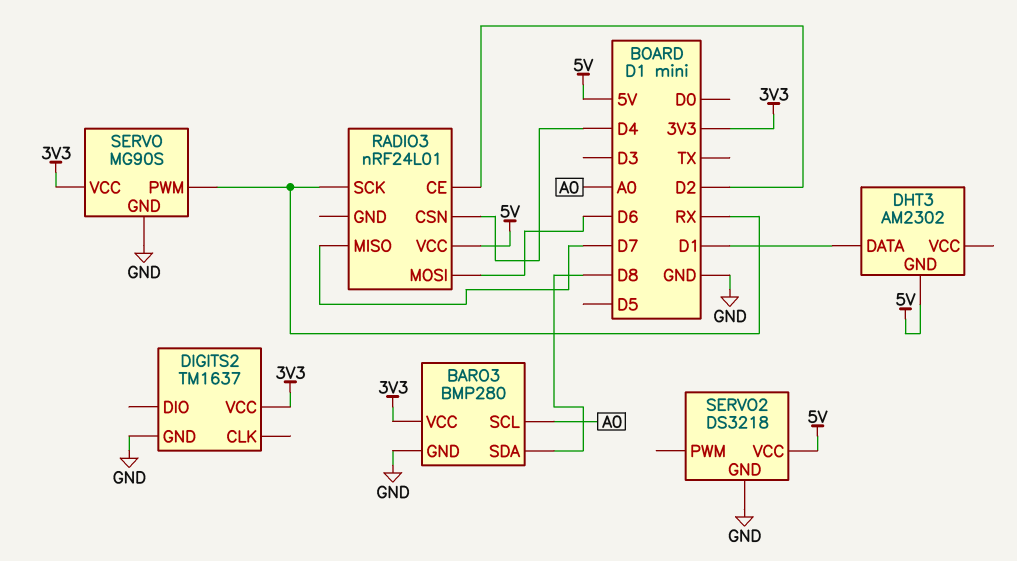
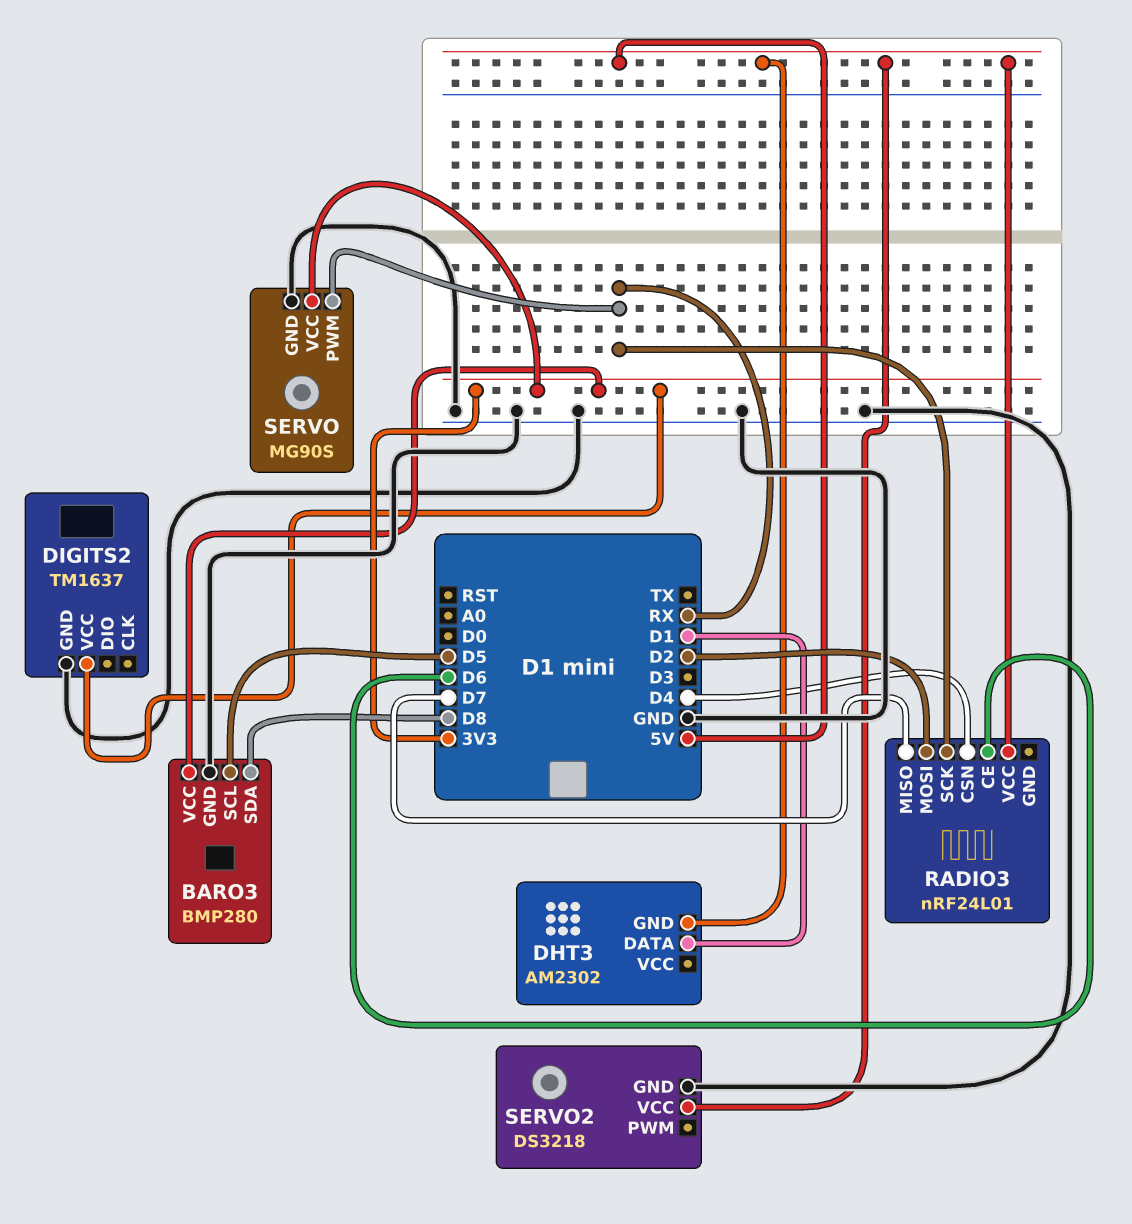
BARO3 pin SCL: A0 -> D5
RADIO3 pin CE: D2 -> D6
RADIO3 pin MOSI: D6 -> D2

